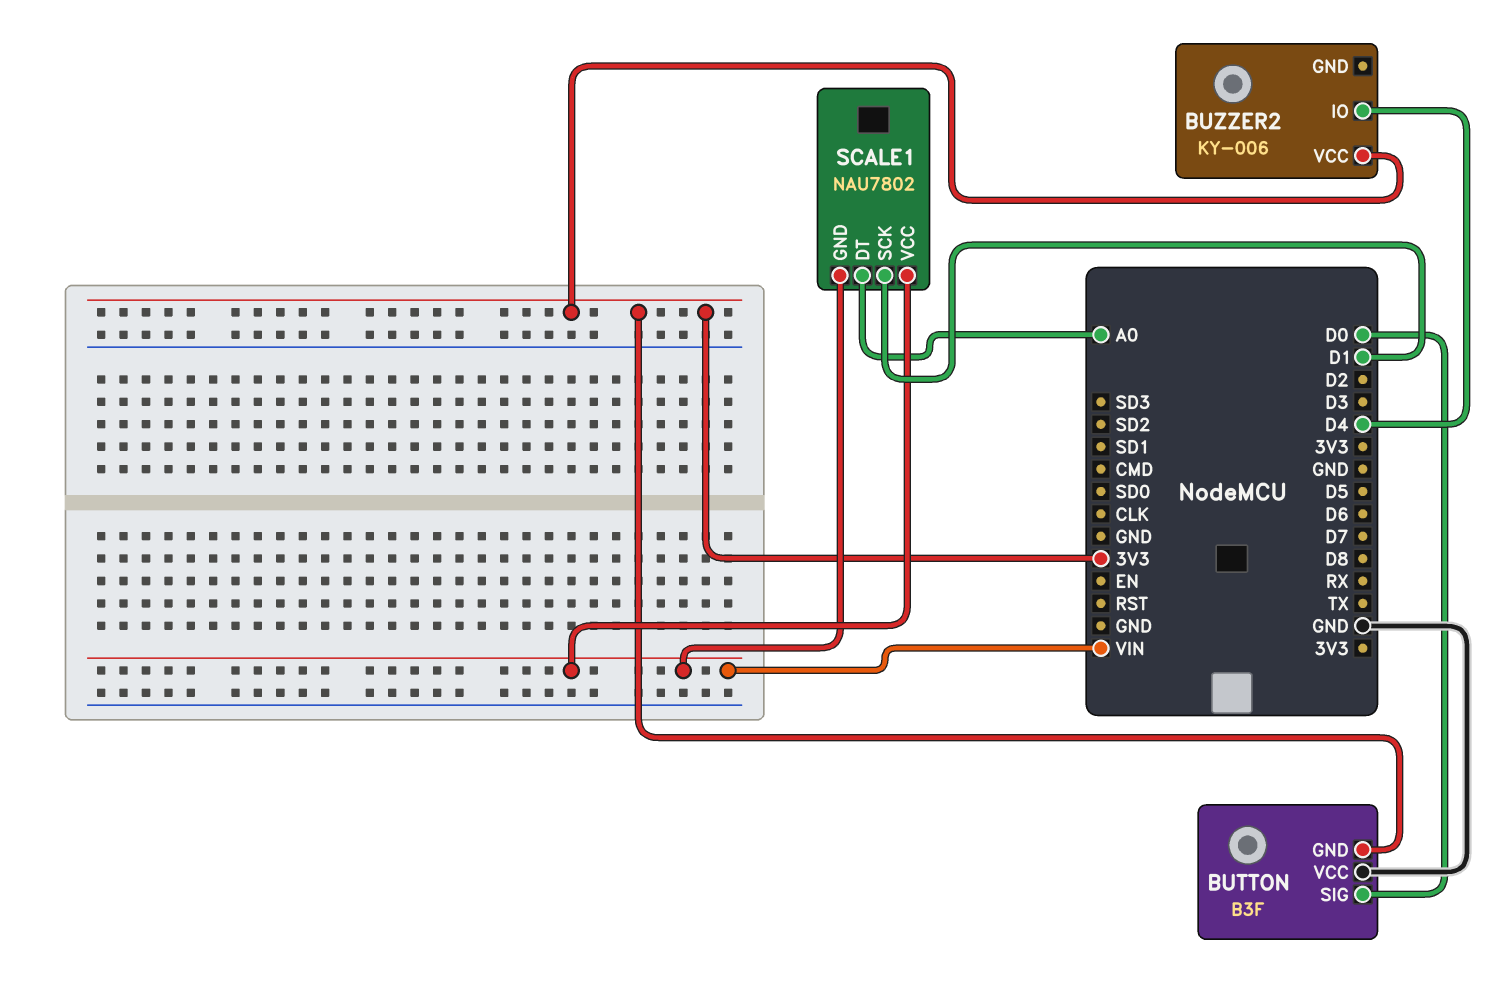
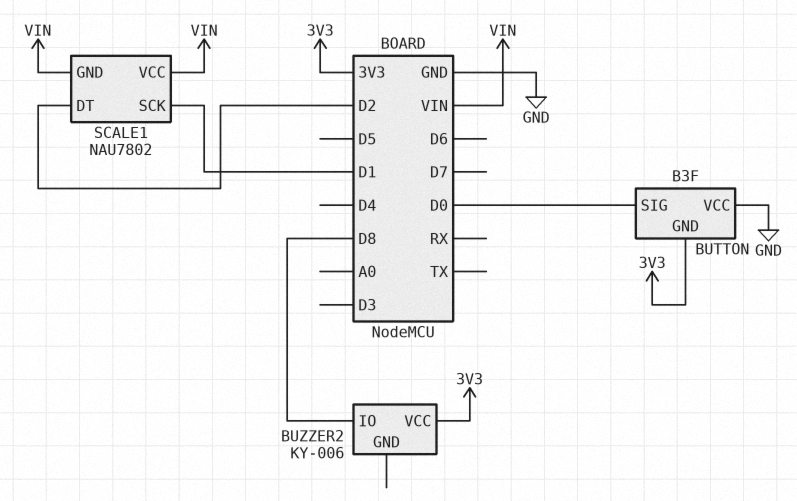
BUZZER2 pin IO: D4 -> D8
SCALE1 pin DT: A0 -> D2

